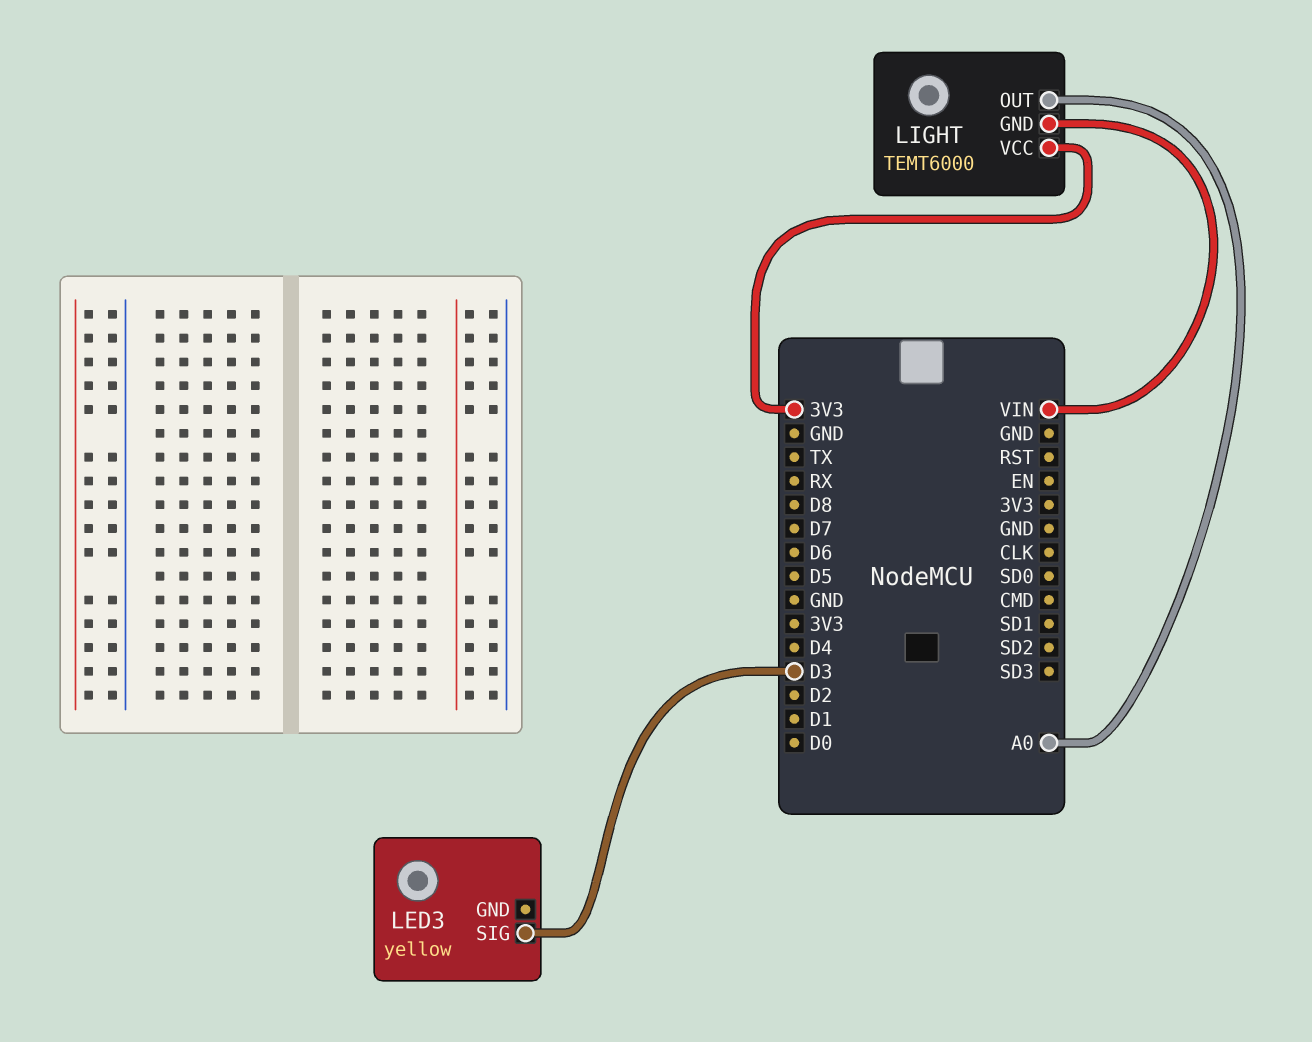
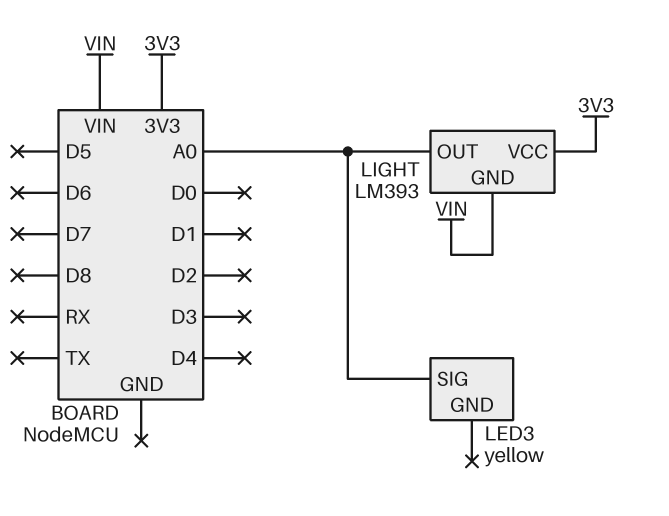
LED3 pin SIG: D3 -> A0
LIGHT: TEMT6000 -> LM393

